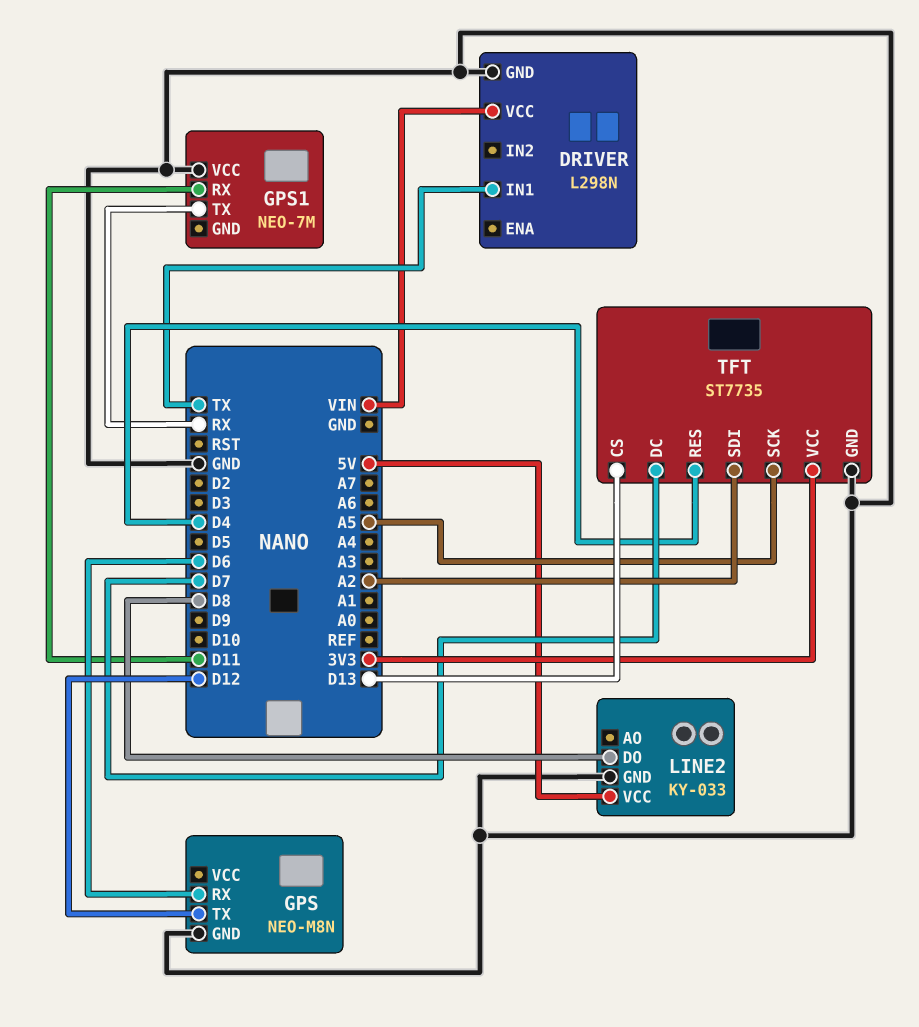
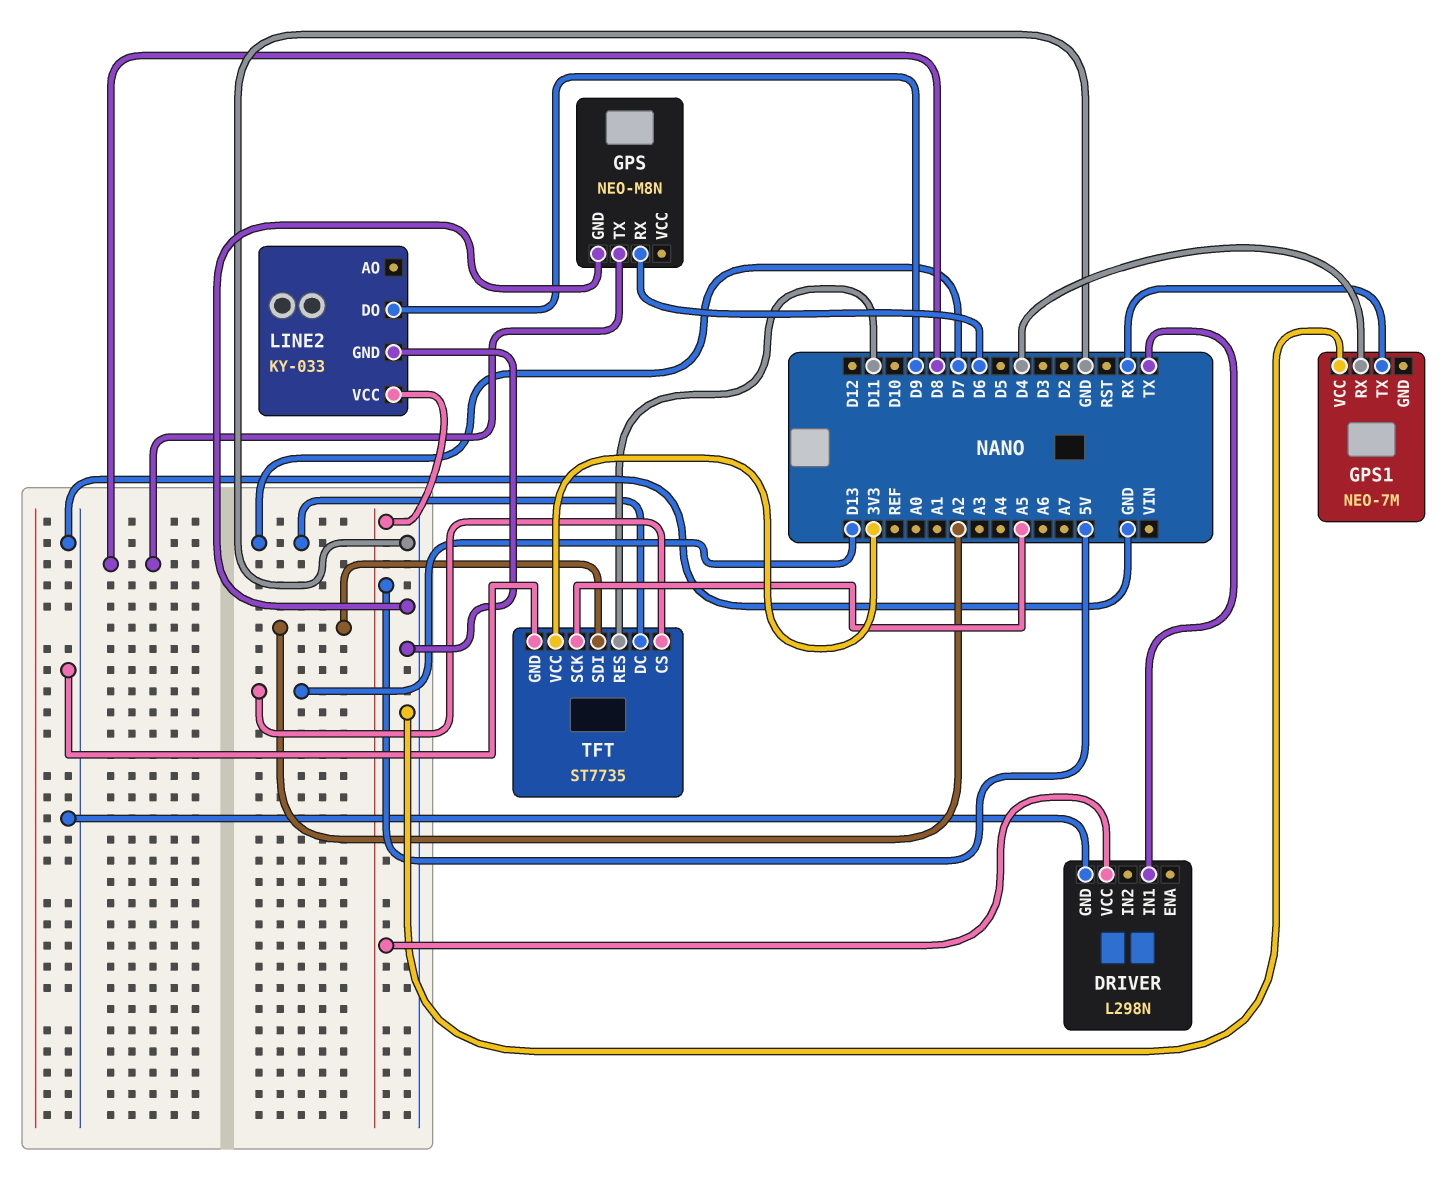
DRIVER pin VCC: VIN -> 5V
GPS pin TX: D12 -> D8
GPS1 pin RX: D11 -> D4
LINE2 pin DO: D8 -> D9
TFT pin RES: D4 -> D11

